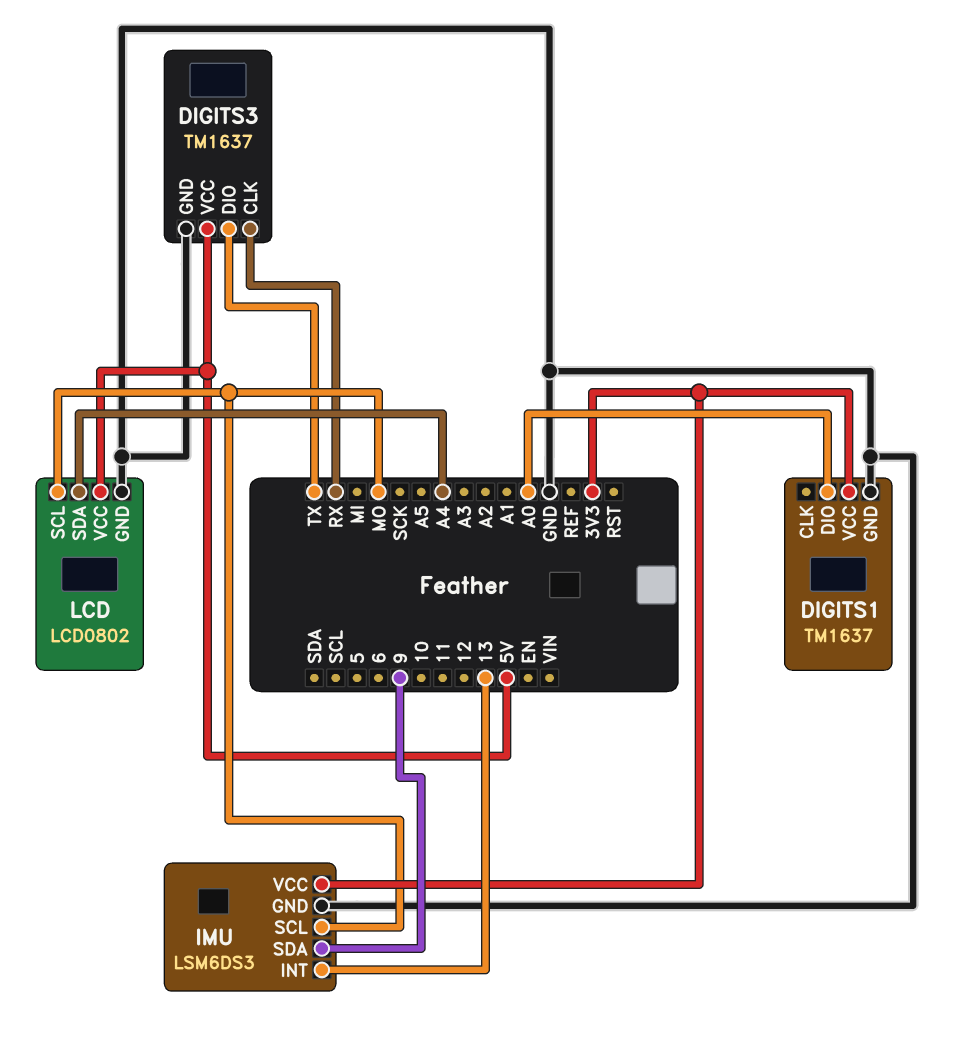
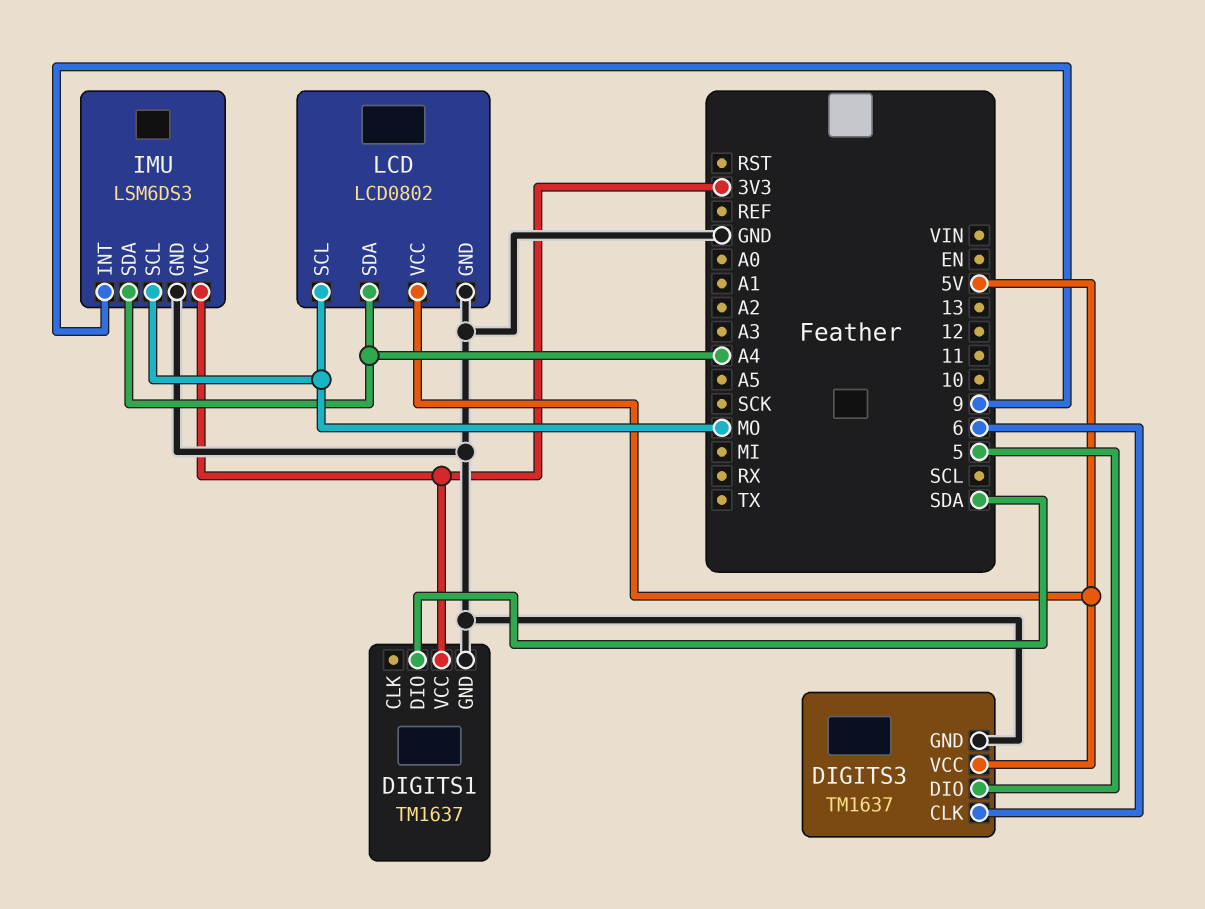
DIGITS1 pin DIO: A0 -> SDA
DIGITS3 pin CLK: RX -> 6
DIGITS3 pin DIO: TX -> 5
IMU pin INT: 13 -> 9
IMU pin SDA: 9 -> A4

